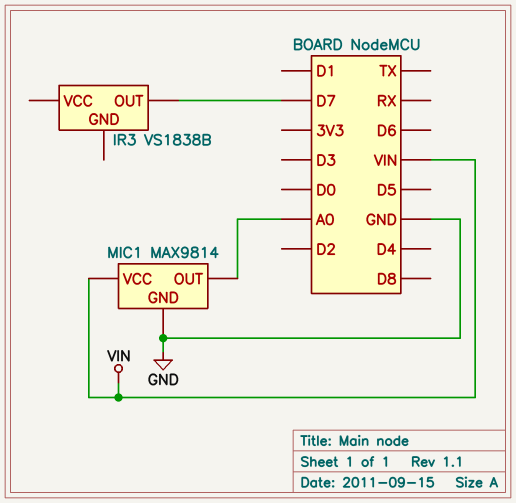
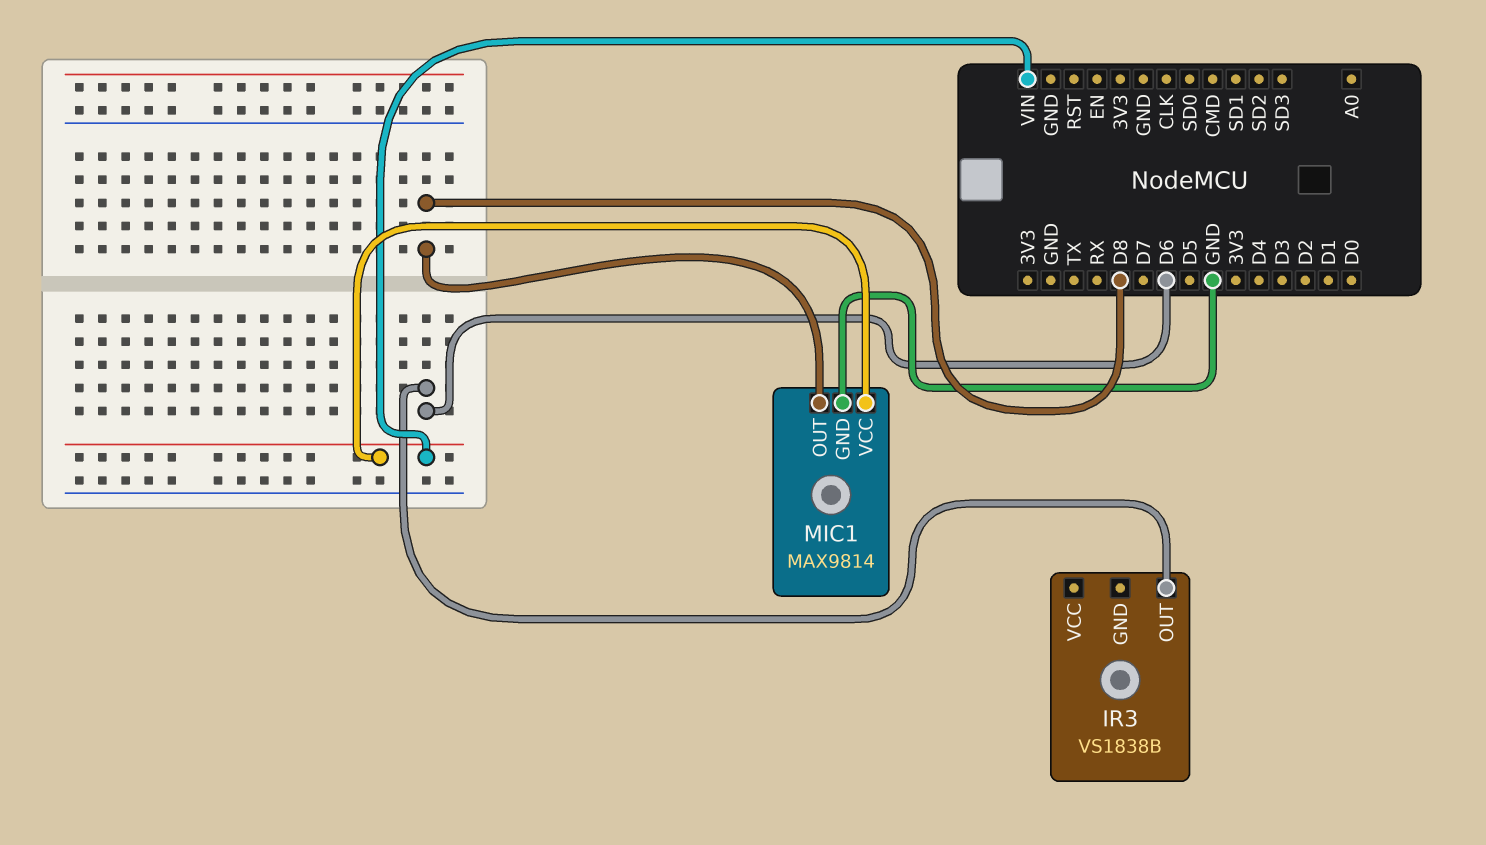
IR3 pin OUT: D7 -> D6
MIC1 pin OUT: A0 -> D8

